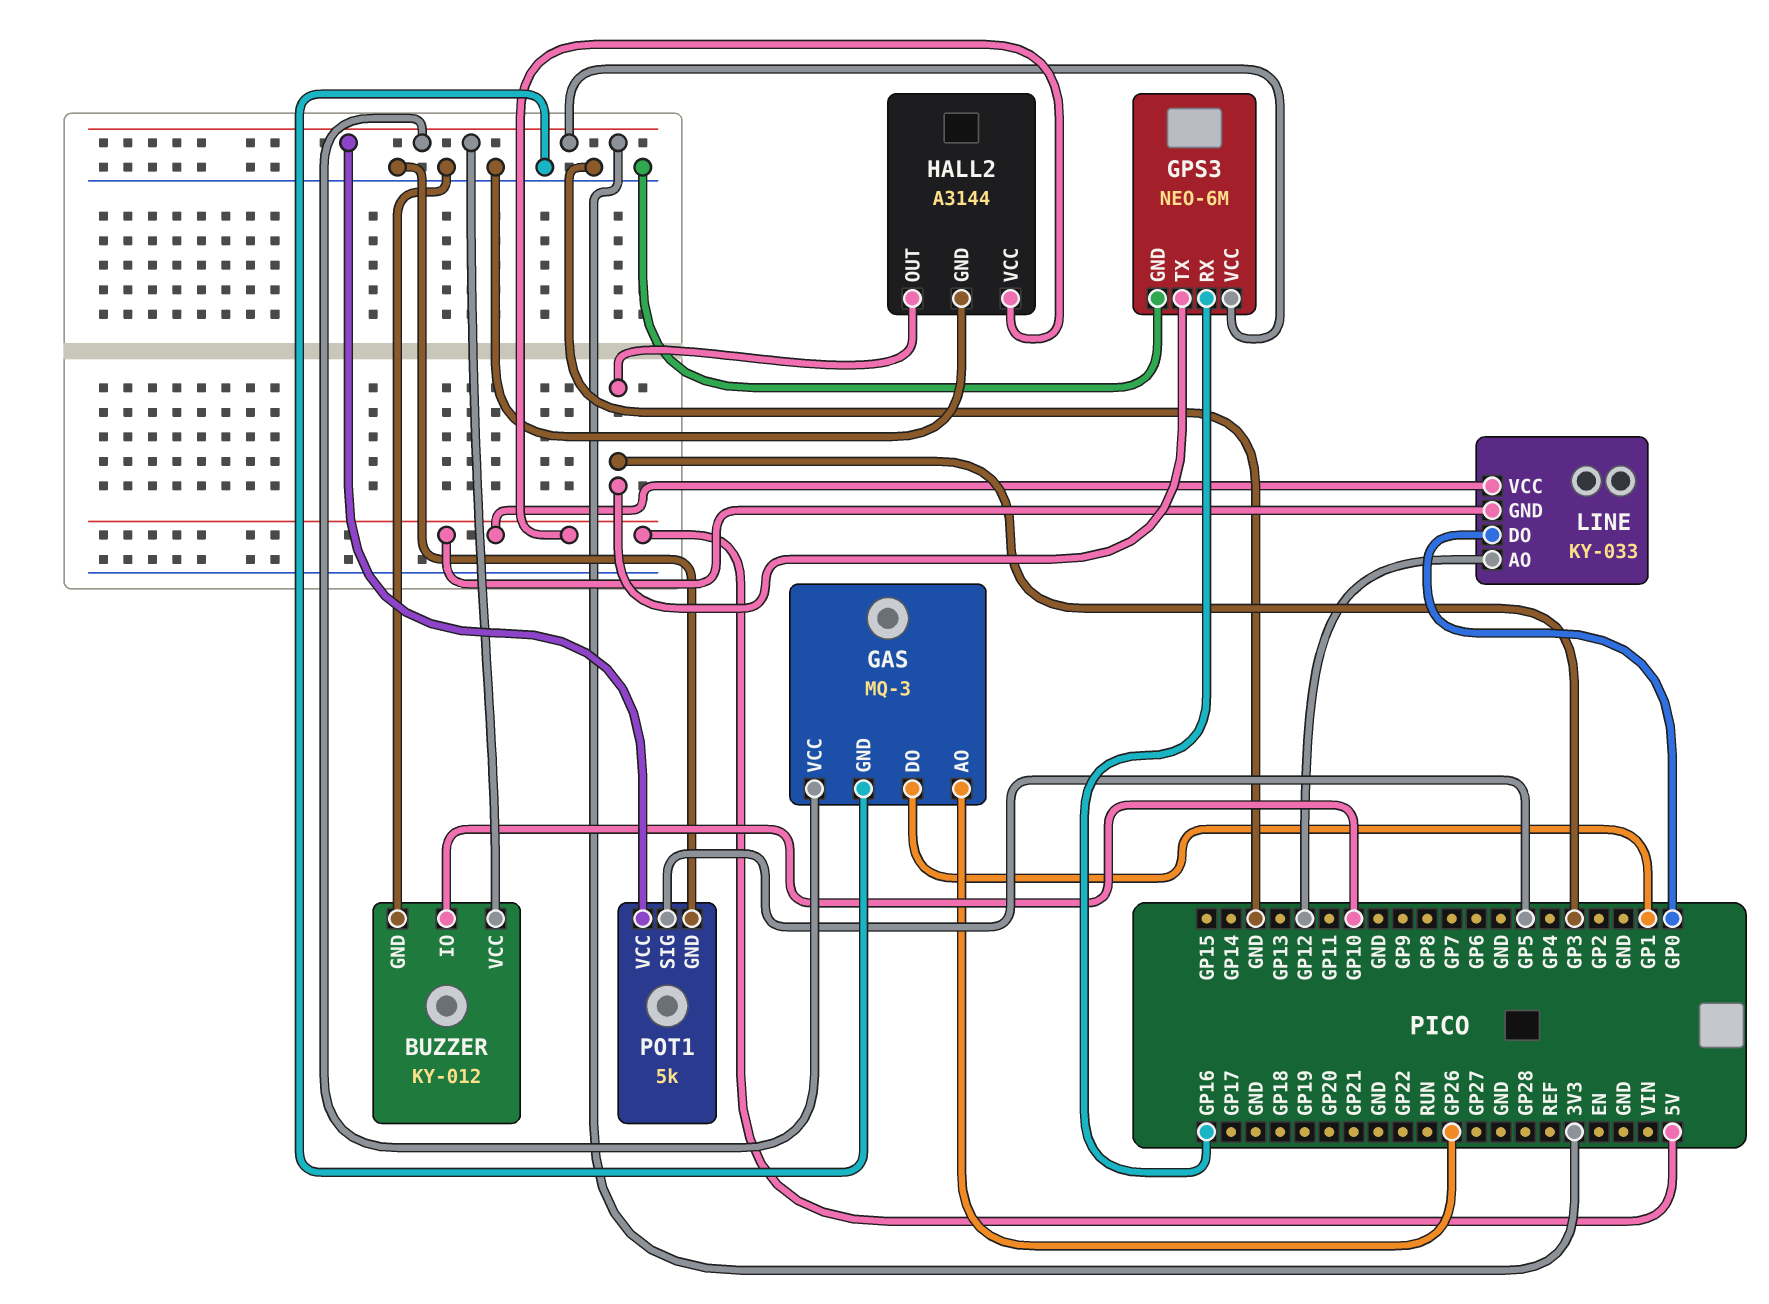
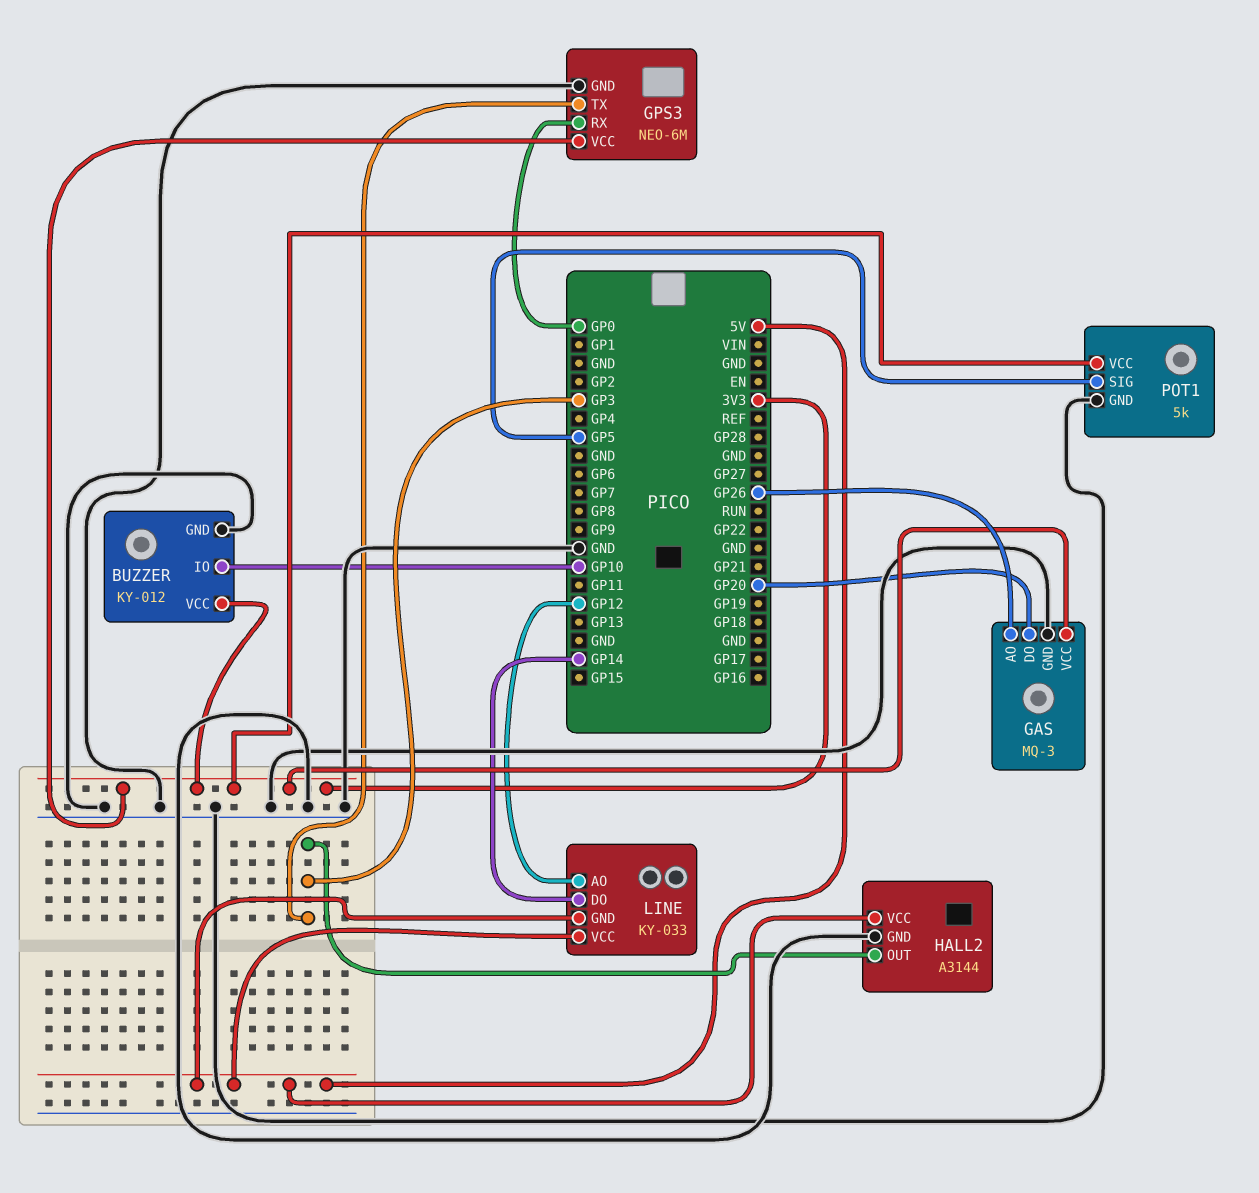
GAS pin DO: GP1 -> GP20
GPS3 pin RX: GP16 -> GP0
LINE pin DO: GP0 -> GP14

